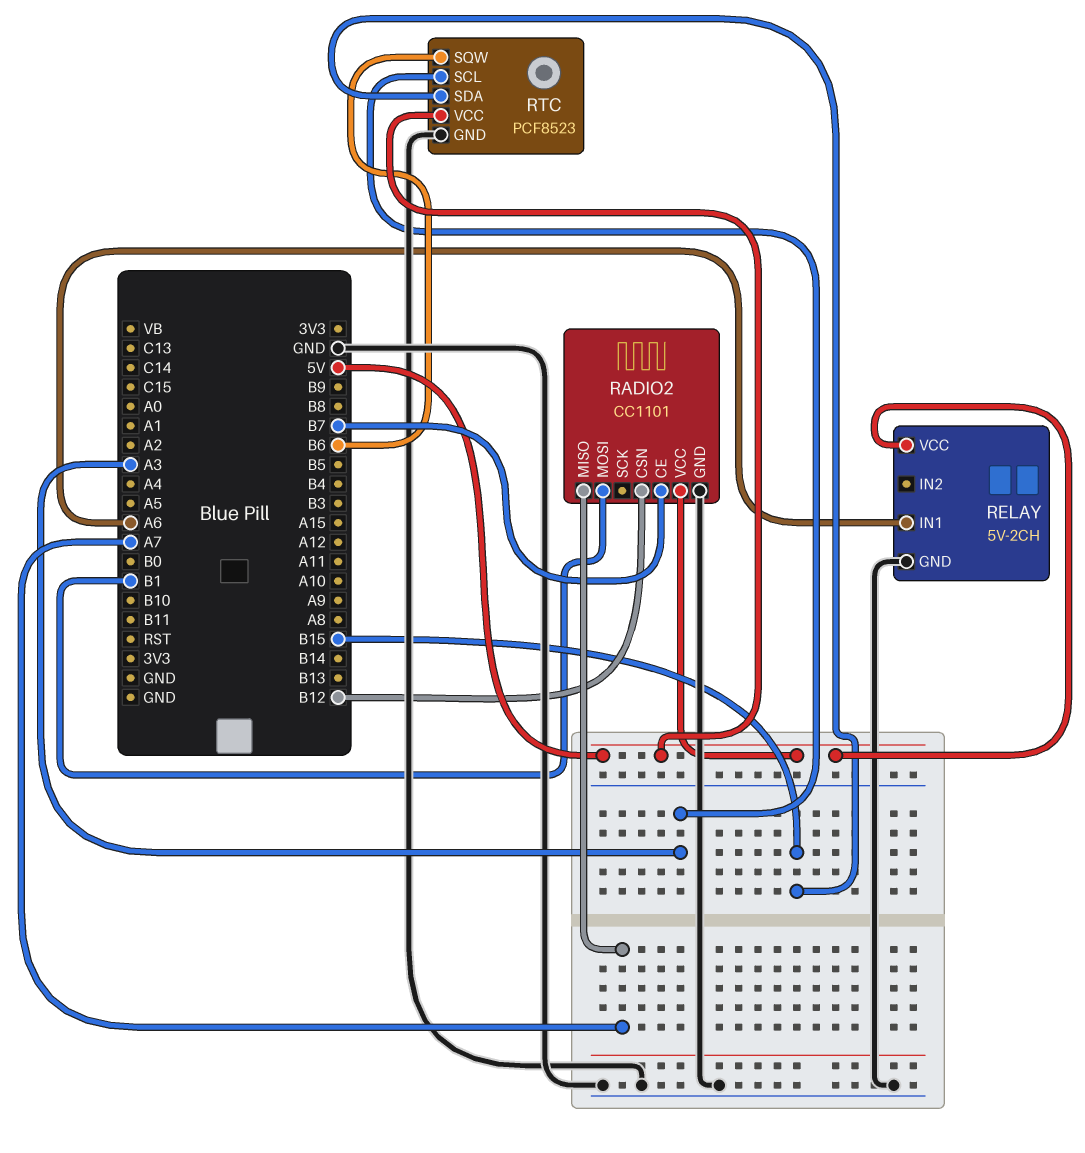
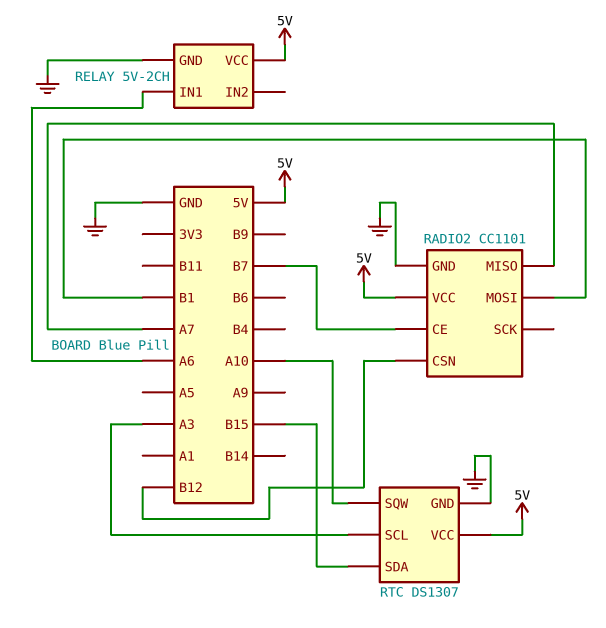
RTC: PCF8523 -> DS1307
RTC pin SQW: B6 -> A10

